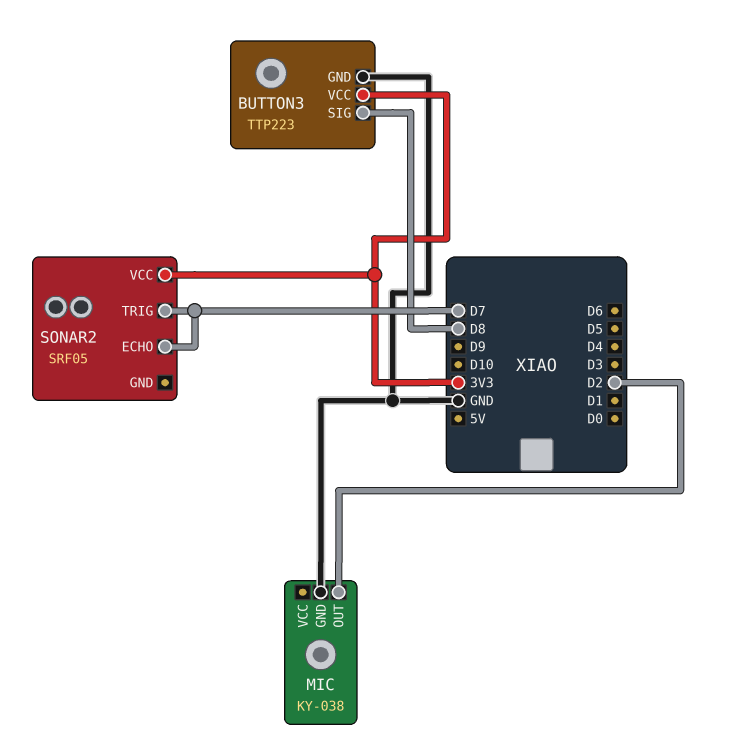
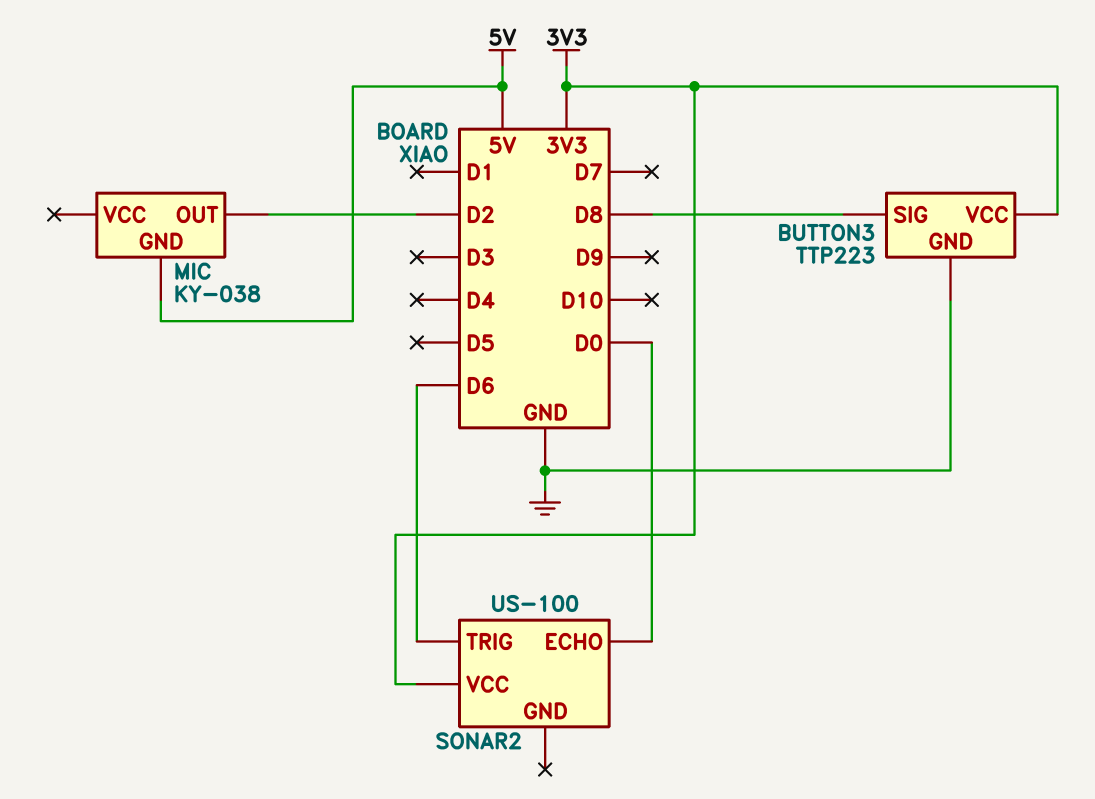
MIC pin GND: GND -> 5V
SONAR2: SRF05 -> US-100
SONAR2 pin ECHO: D7 -> D0
SONAR2 pin TRIG: D7 -> D6

